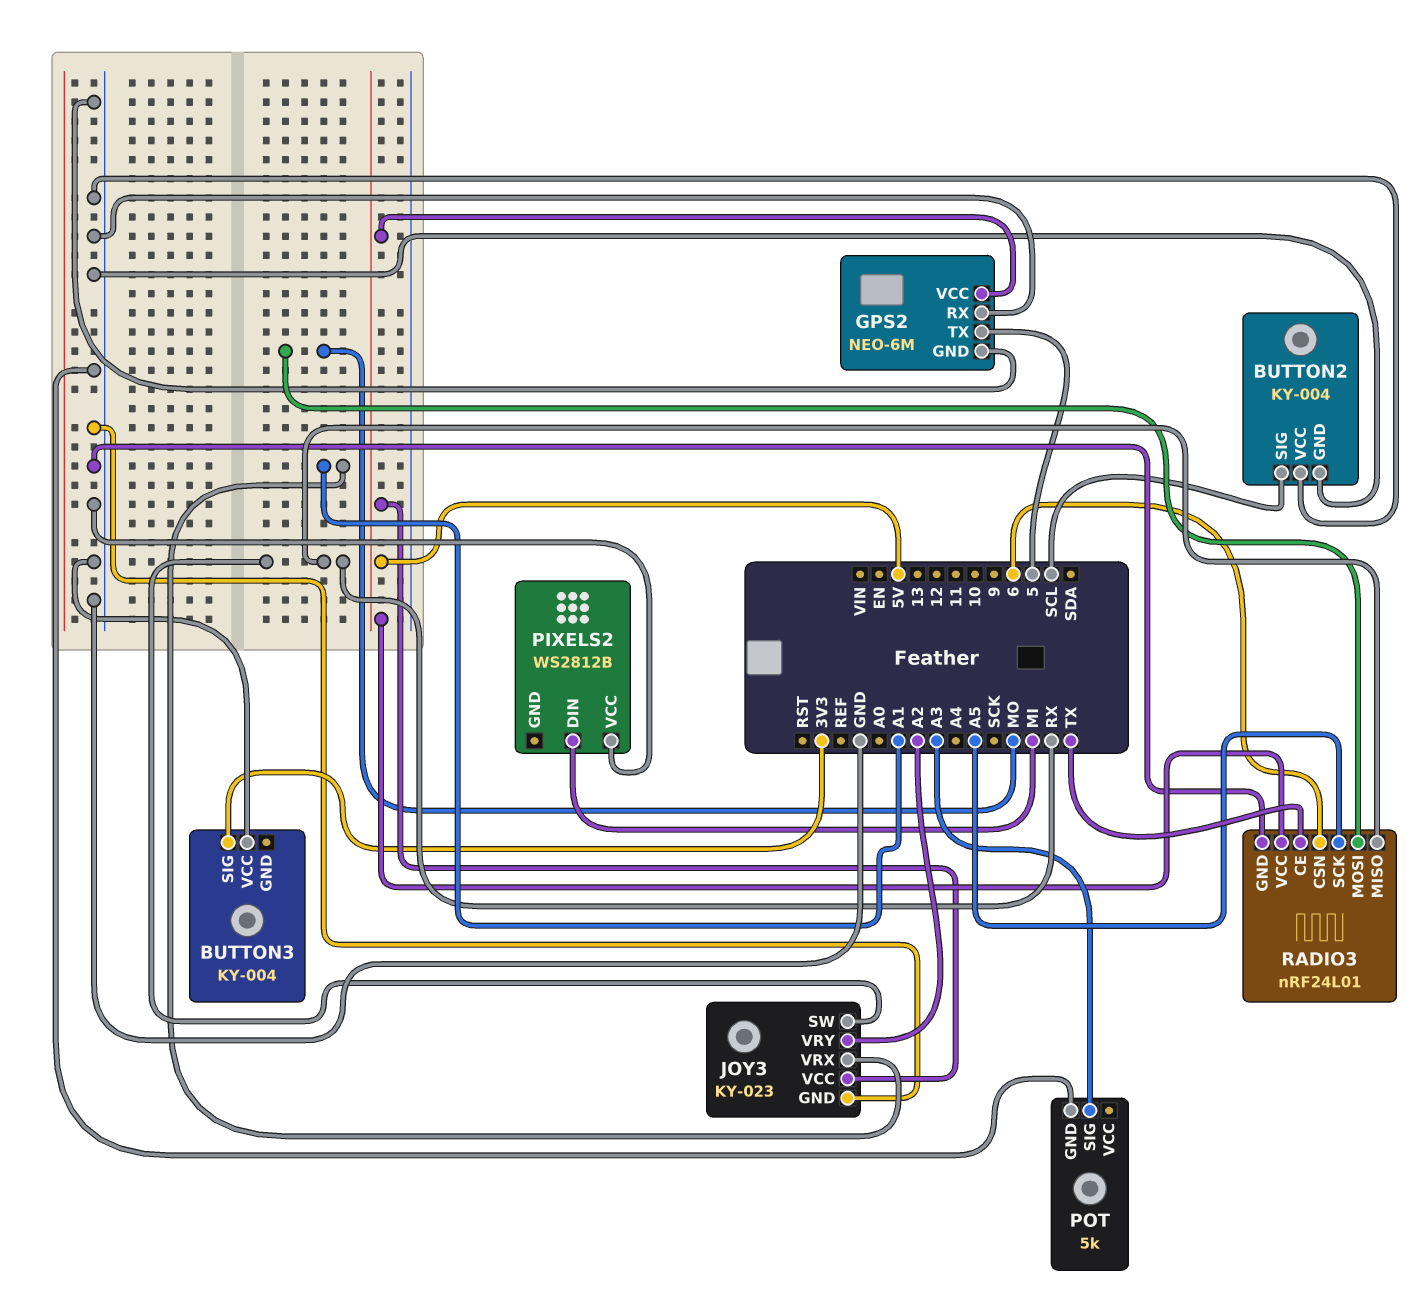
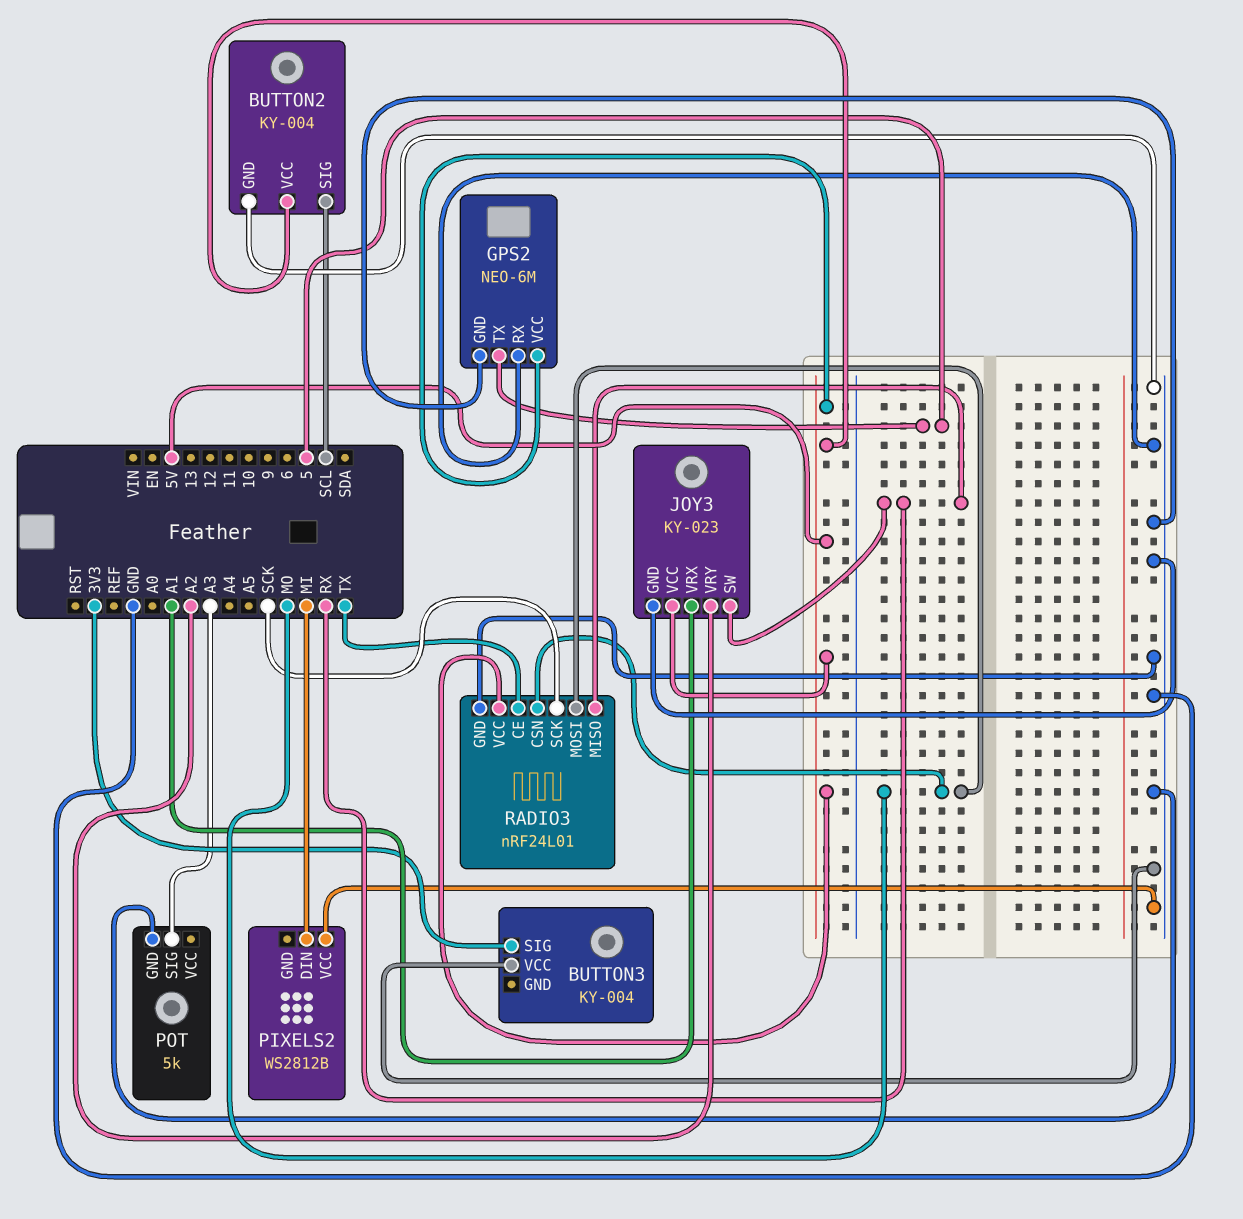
BUTTON2 pin VCC: GND -> 5V
RADIO3 pin CSN: 6 -> MO
RADIO3 pin SCK: A5 -> SCK

